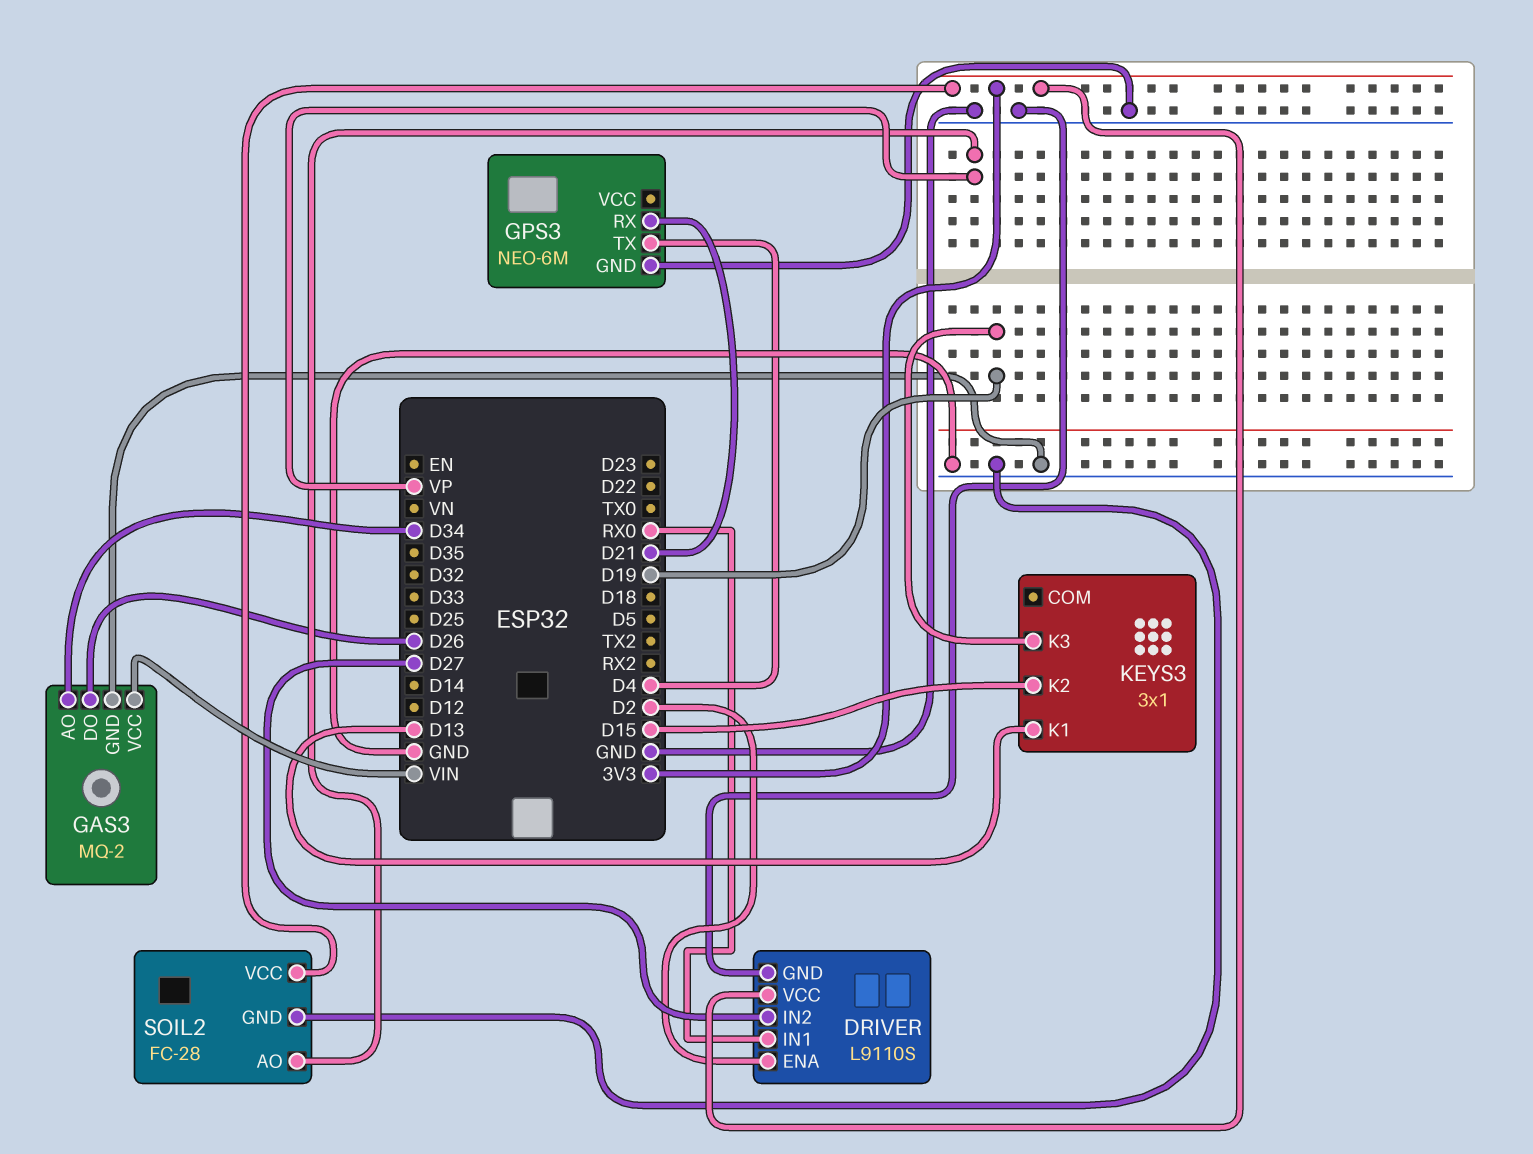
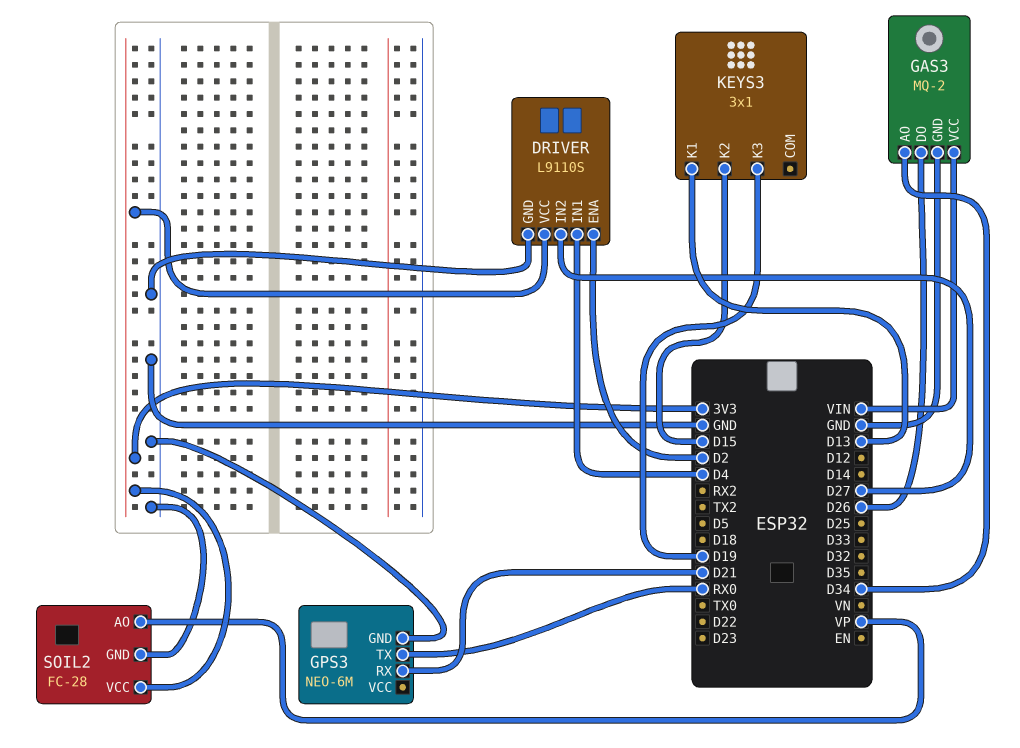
DRIVER pin IN1: RX0 -> D4
GPS3 pin TX: D4 -> RX0

